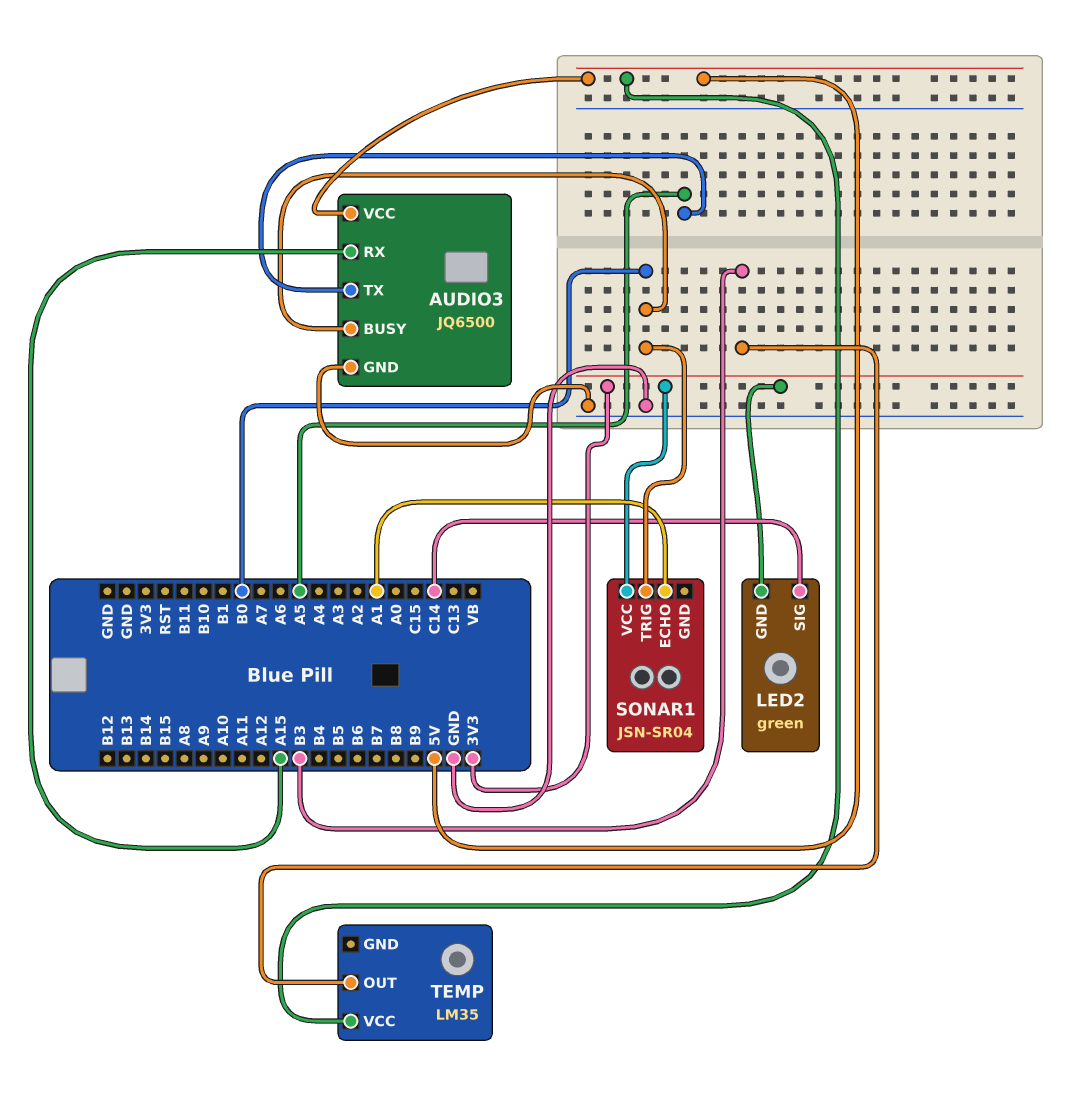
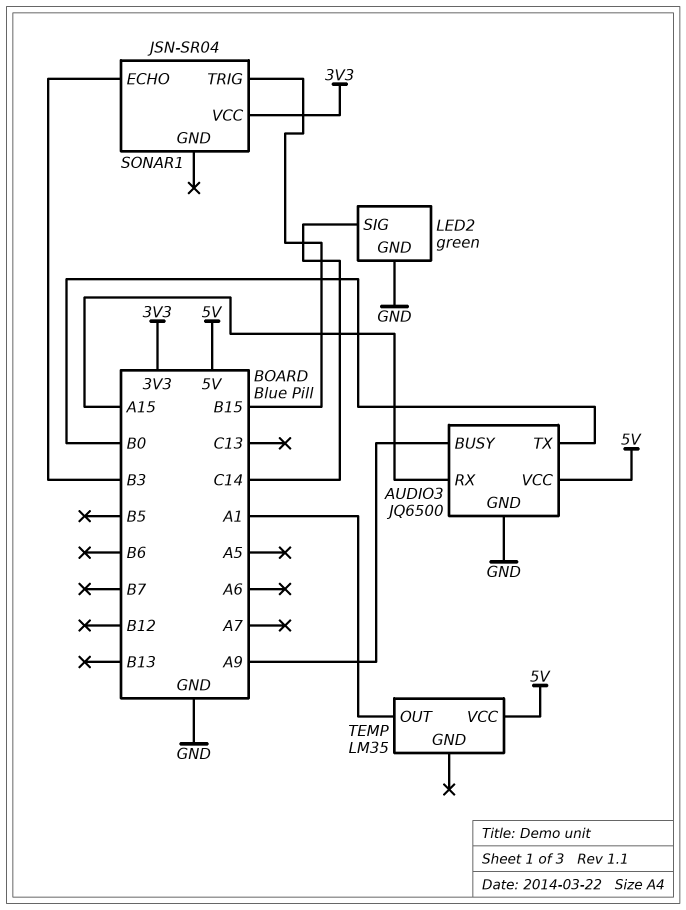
AUDIO3 pin BUSY: B0 -> A9
AUDIO3 pin TX: A5 -> B0
LED2 pin GND: 3V3 -> GND
SONAR1 pin ECHO: A1 -> B3
SONAR1 pin TRIG: B0 -> B15
TEMP pin OUT: B3 -> A1

